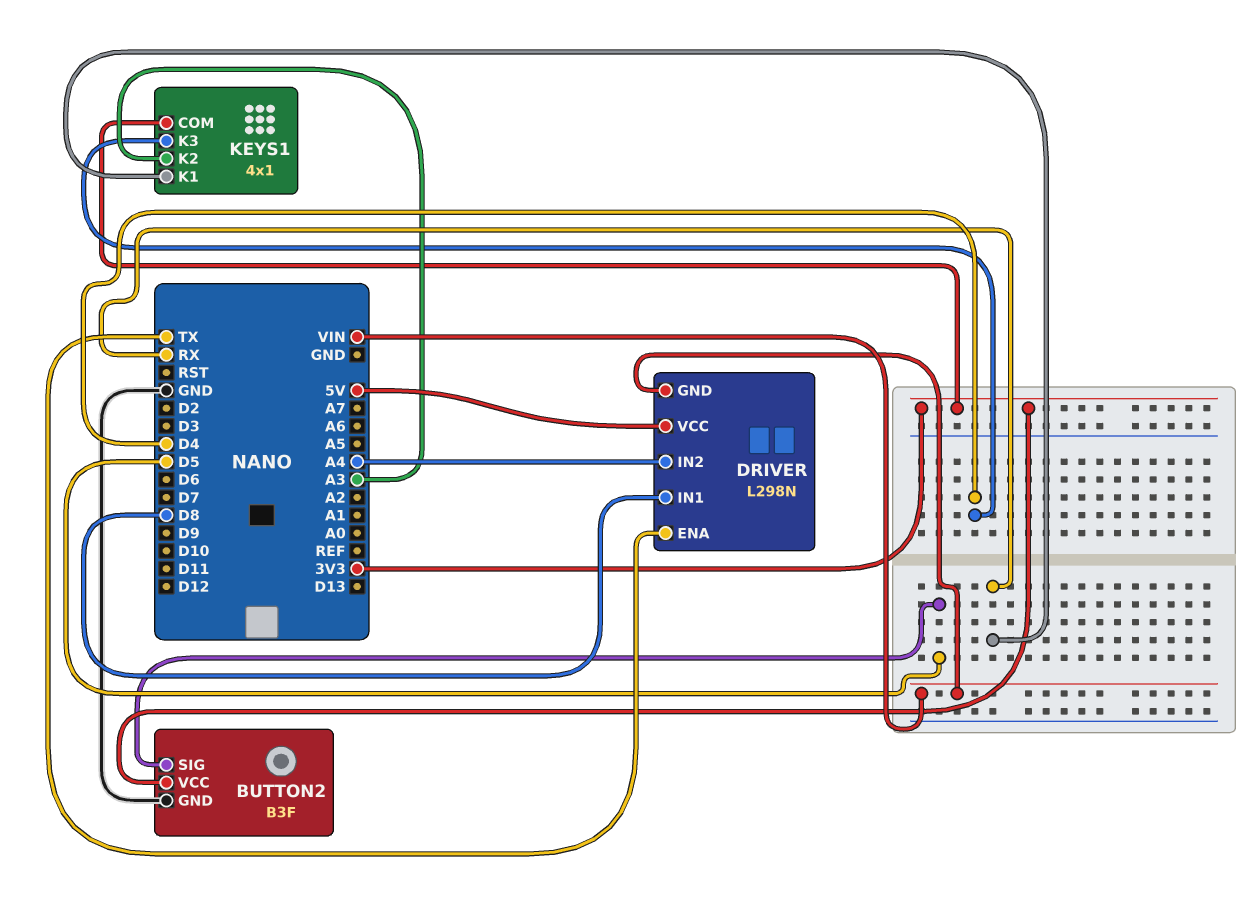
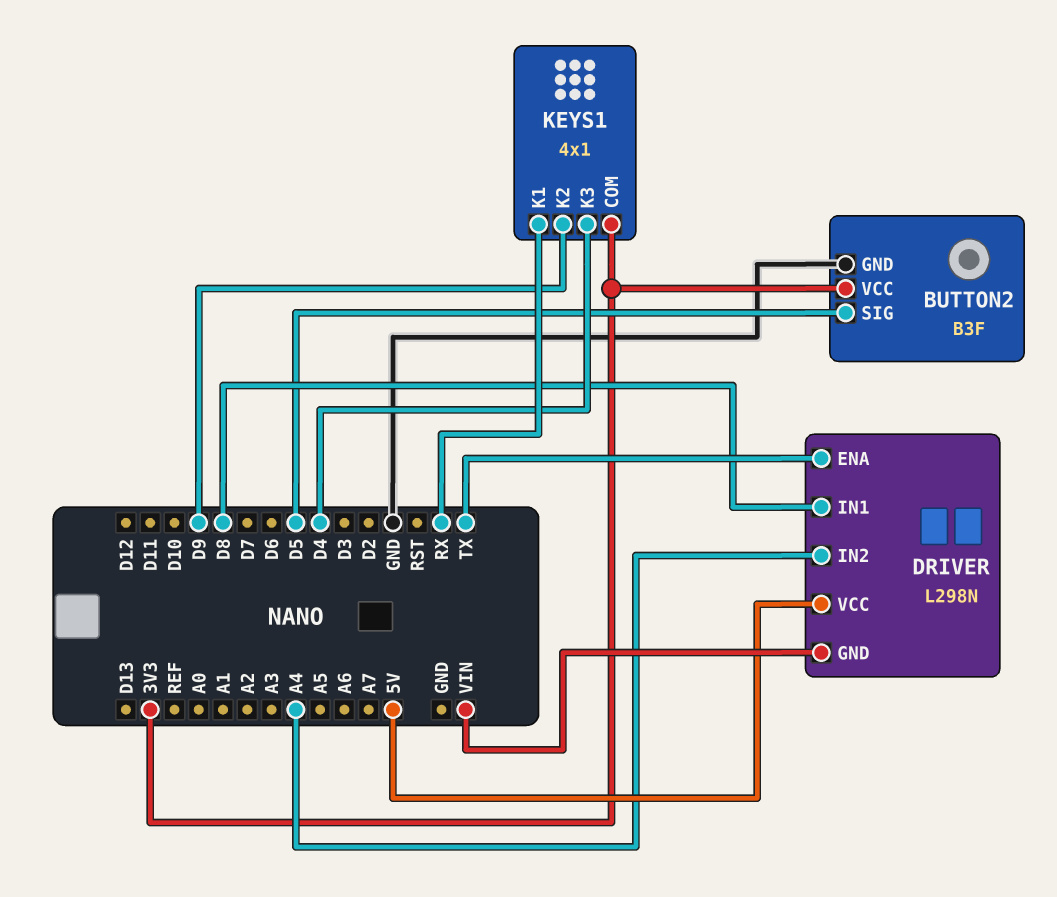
KEYS1 pin K2: A3 -> D9

